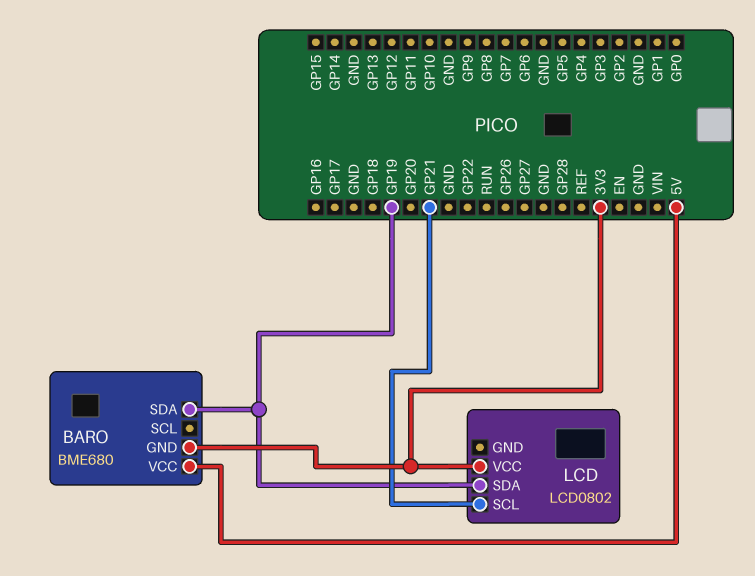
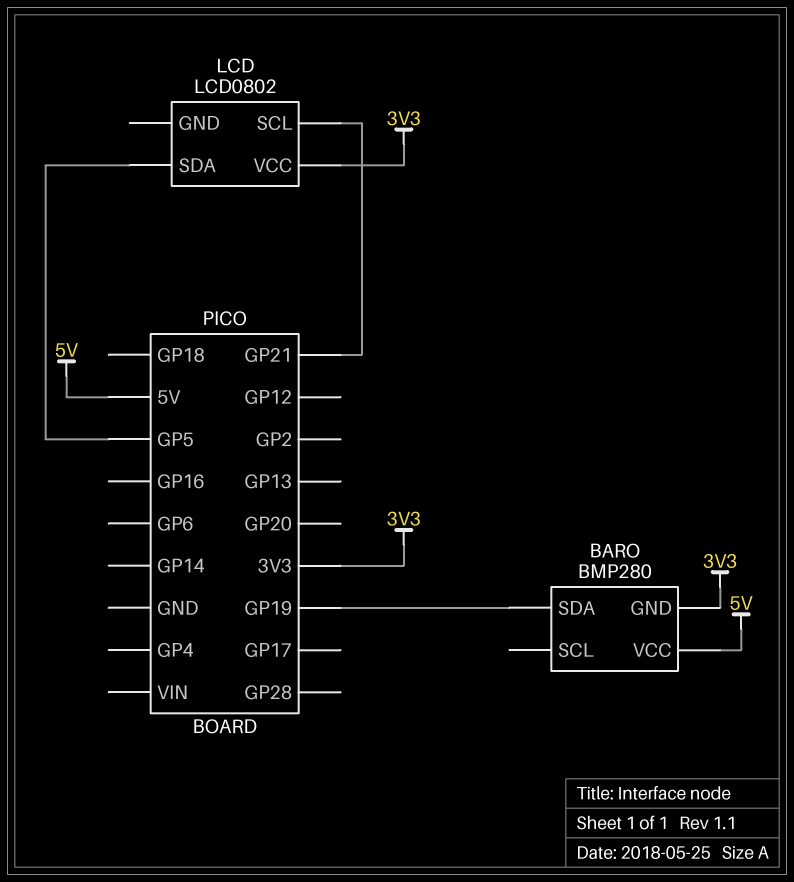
BARO: BME680 -> BMP280
LCD pin SDA: GP19 -> GP5

